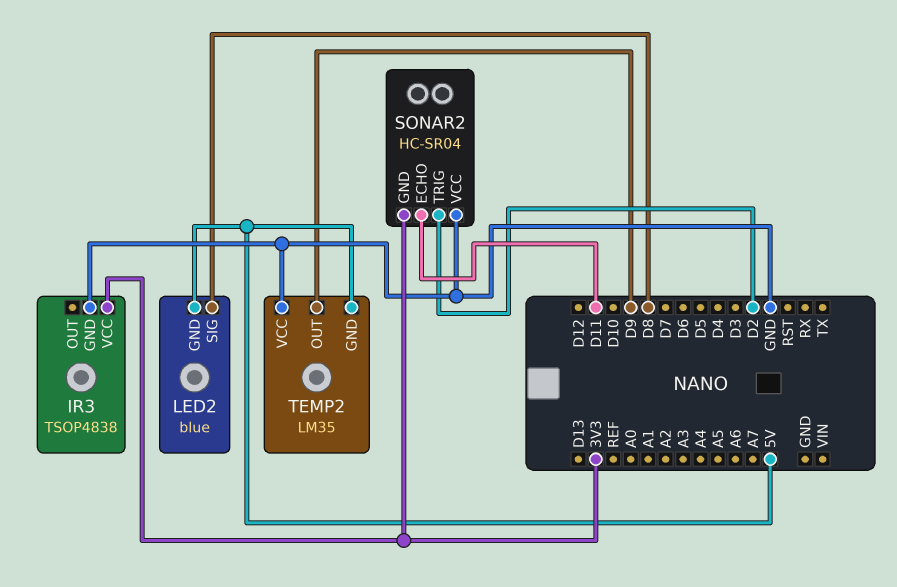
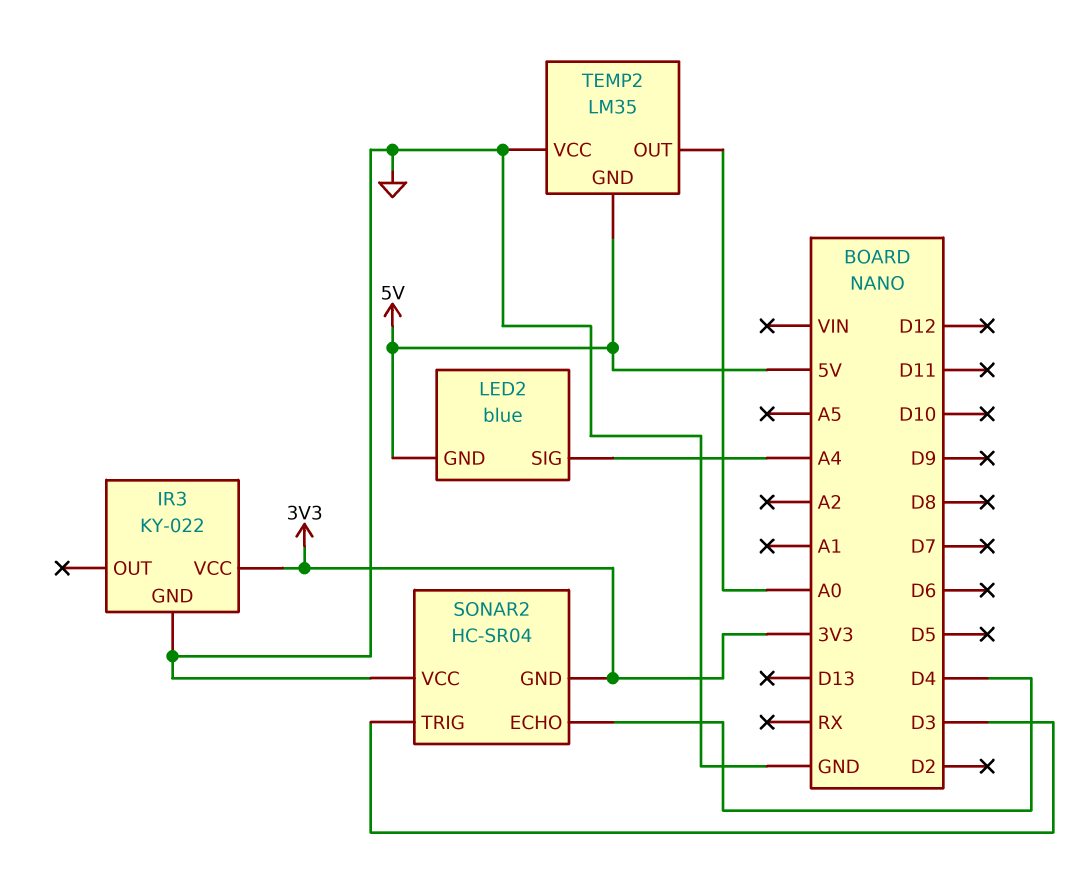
IR3: TSOP4838 -> KY-022
LED2 pin SIG: D8 -> A4
SONAR2 pin ECHO: D11 -> D4
SONAR2 pin TRIG: D2 -> D3
TEMP2 pin OUT: D9 -> A0

